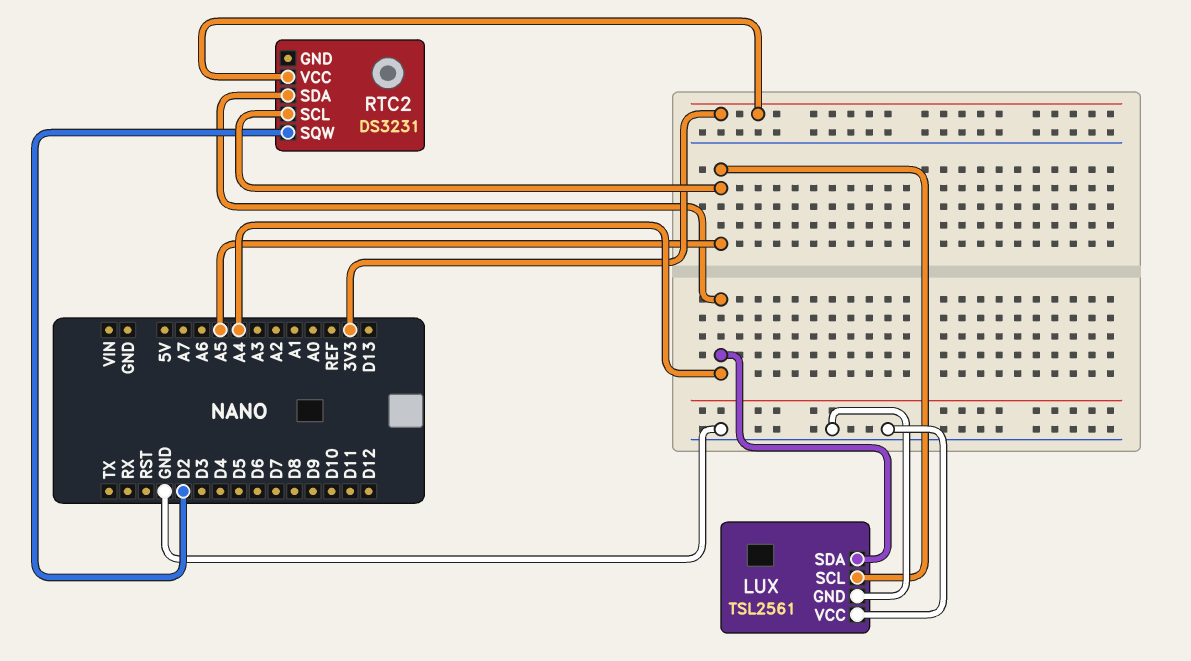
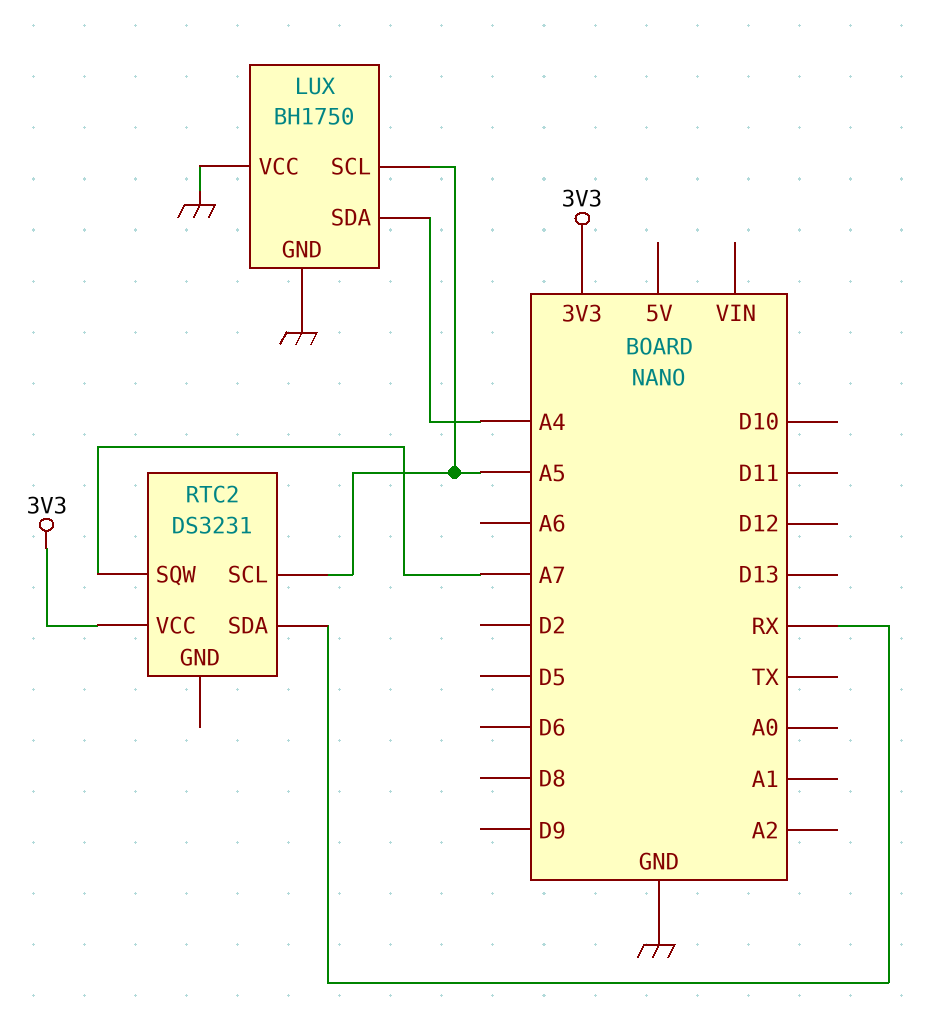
LUX: TSL2561 -> BH1750
RTC2 pin SDA: A4 -> RX
RTC2 pin SQW: D2 -> A7

